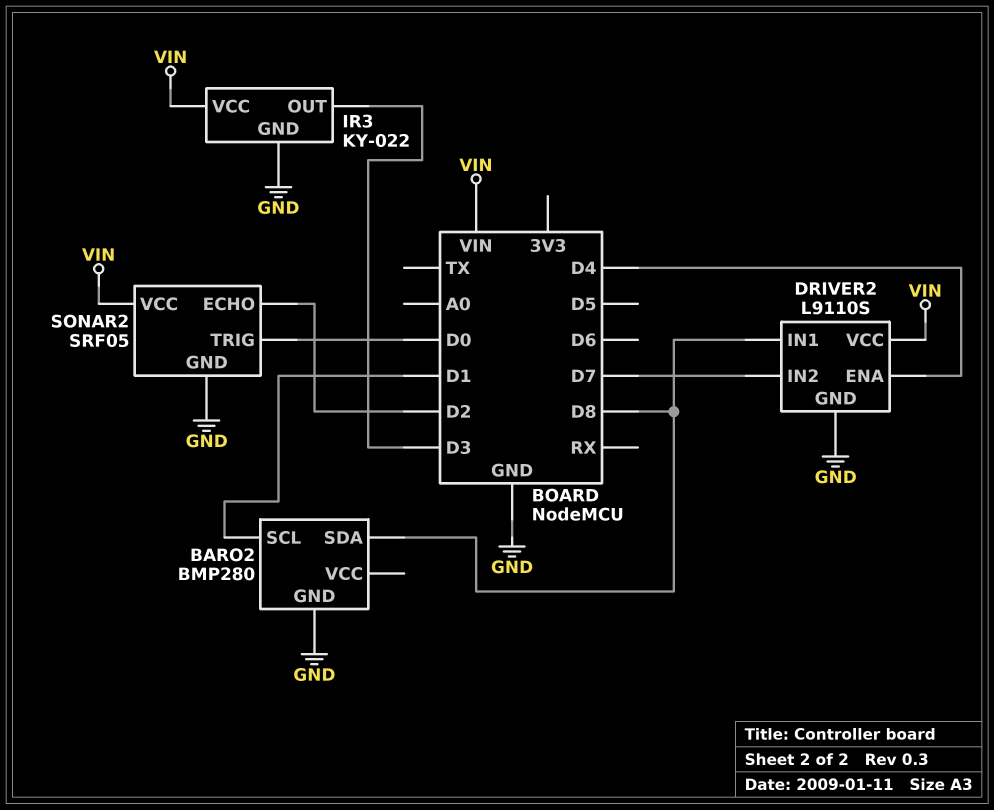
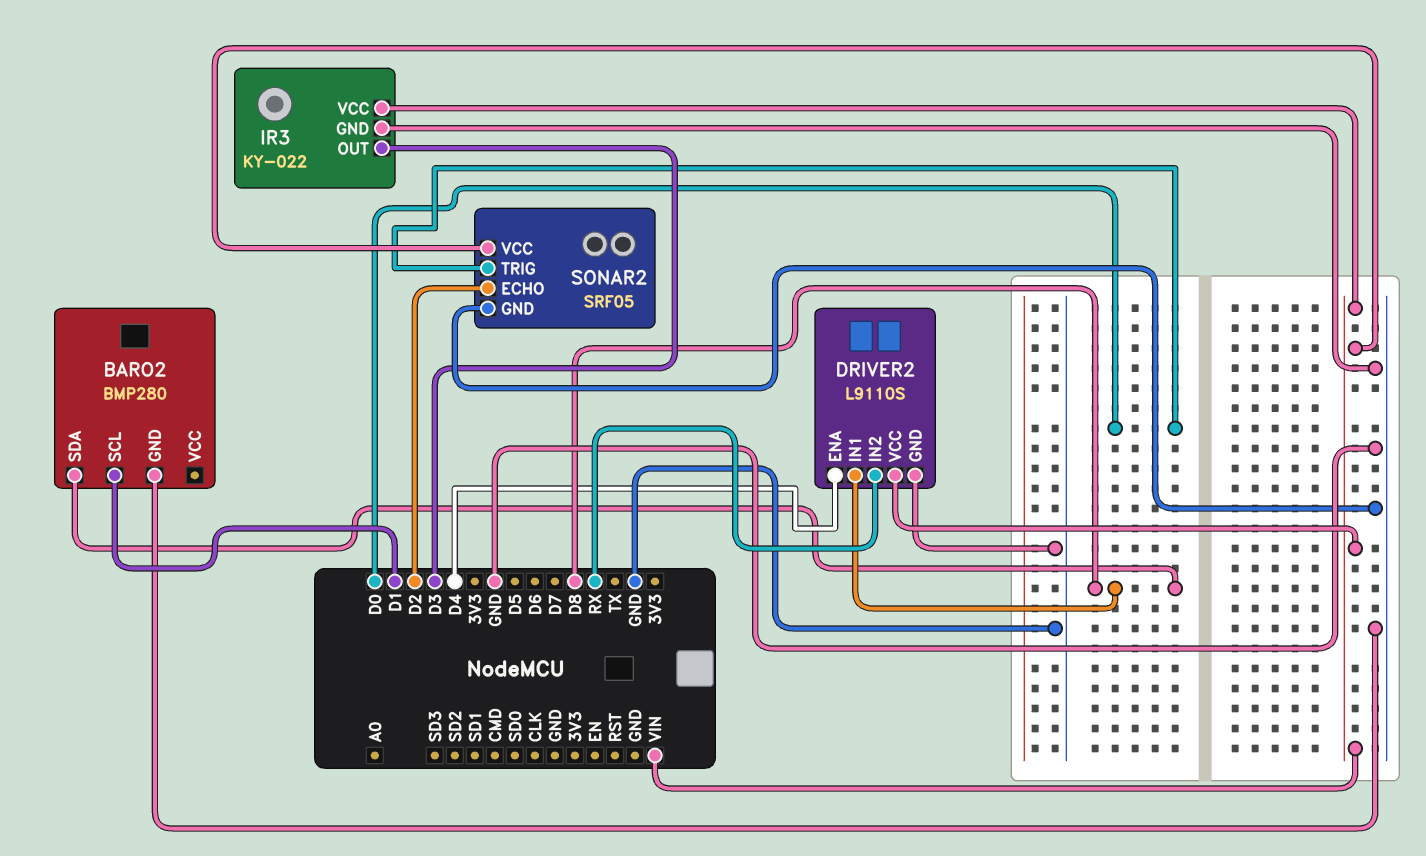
DRIVER2 pin IN2: D7 -> RX

